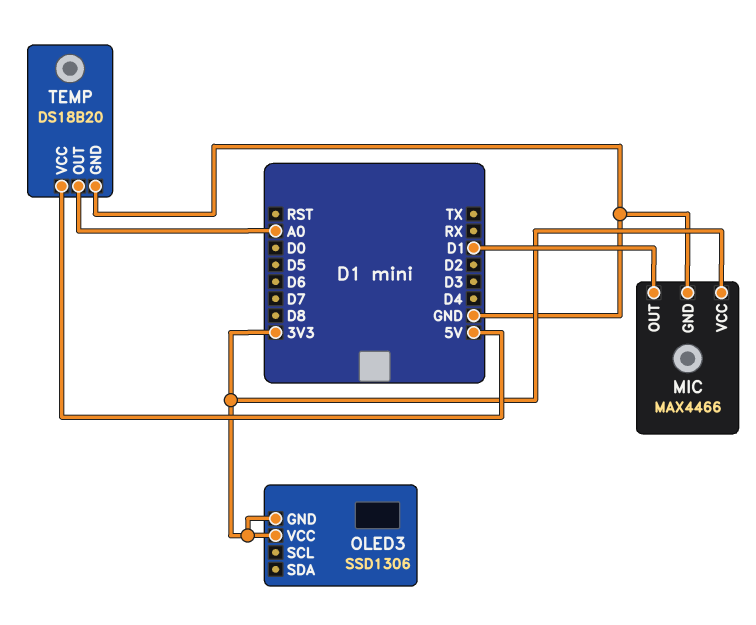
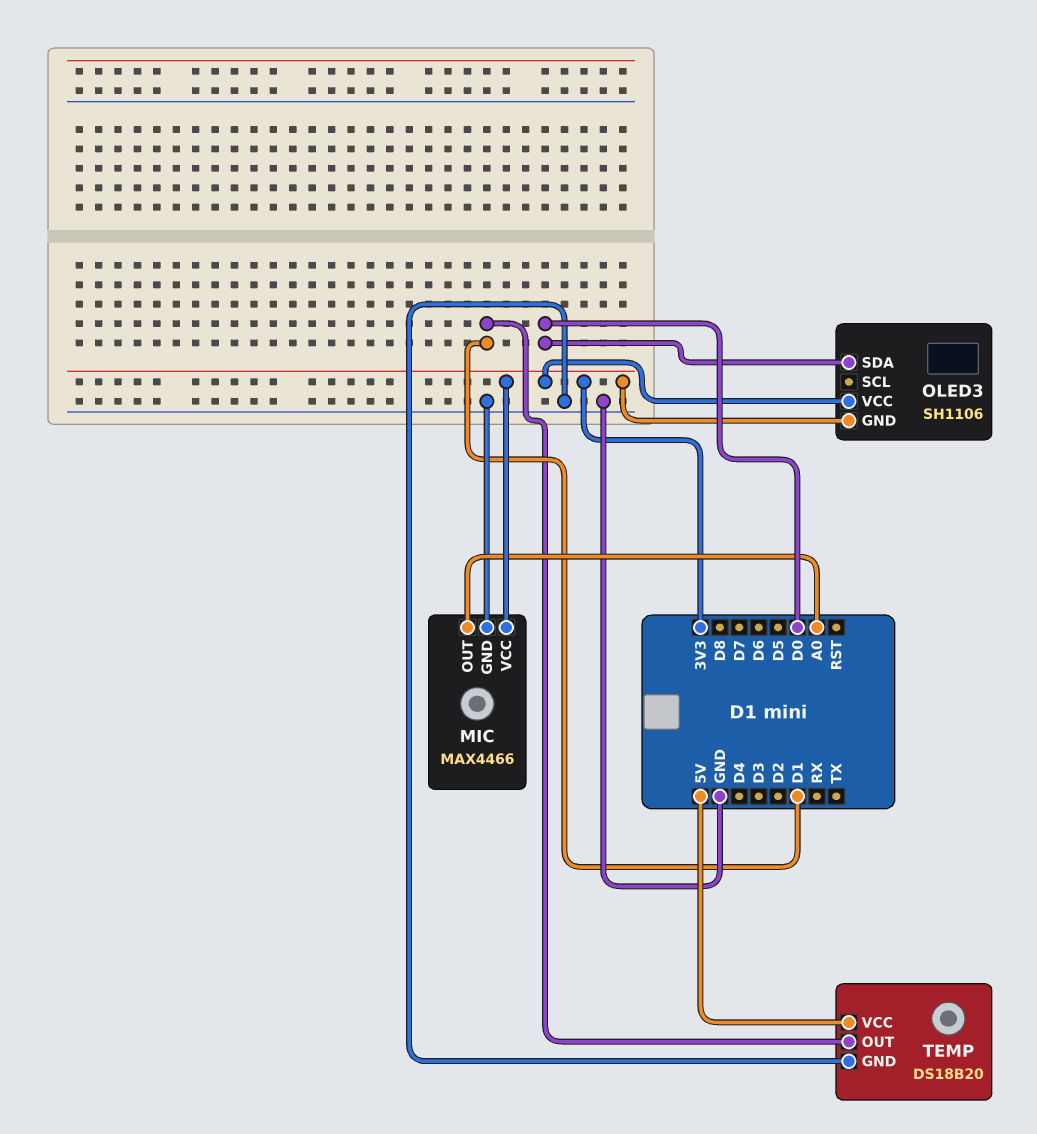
MIC pin OUT: D1 -> A0
OLED3: SSD1306 -> SH1106
OLED3 pin SDA: none -> D0
TEMP pin OUT: A0 -> D1

